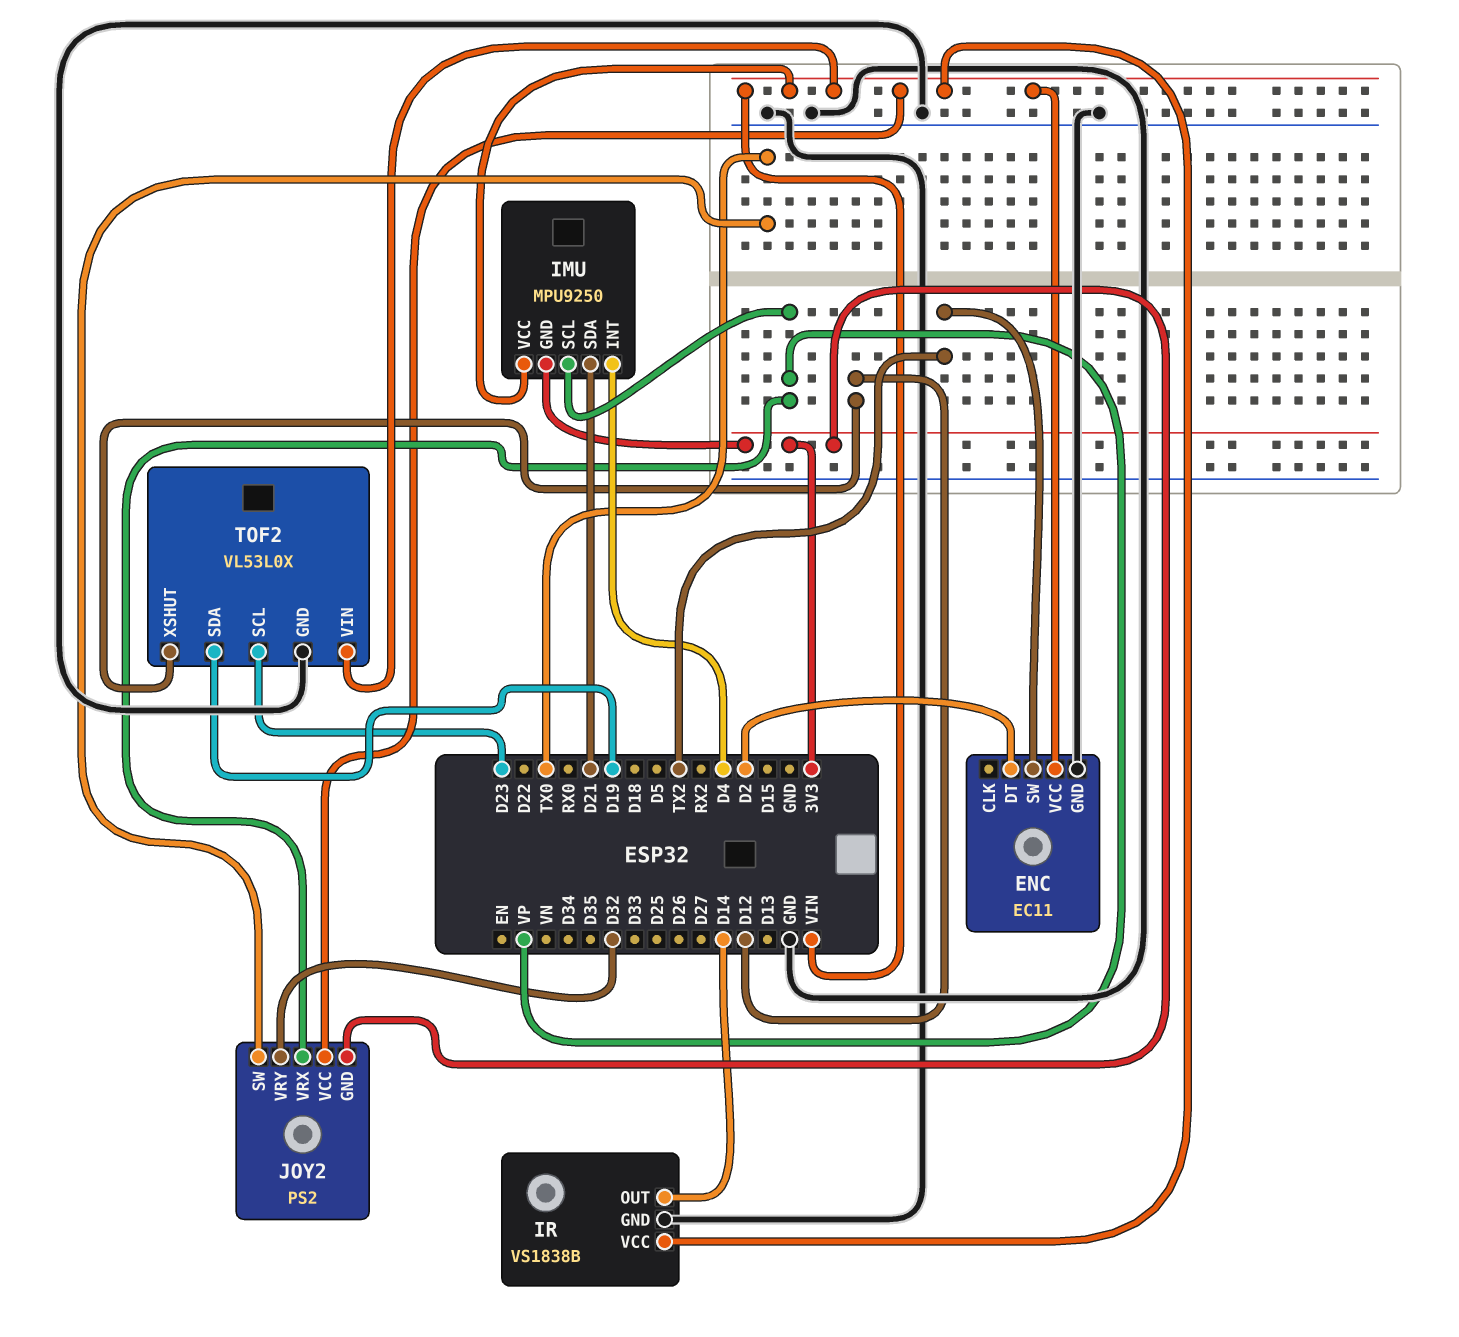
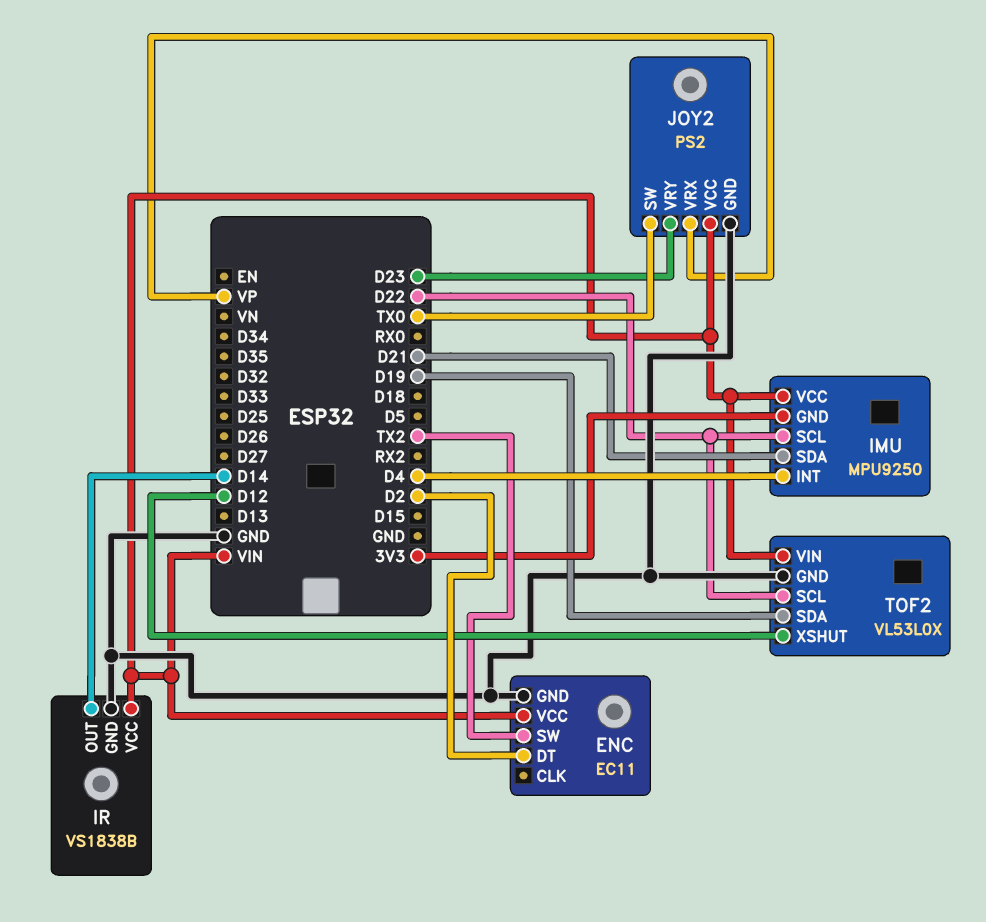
IMU pin SCL: VP -> D22
JOY2 pin GND: 3V3 -> GND
JOY2 pin VRY: D32 -> D23
TOF2 pin SCL: D23 -> D22

